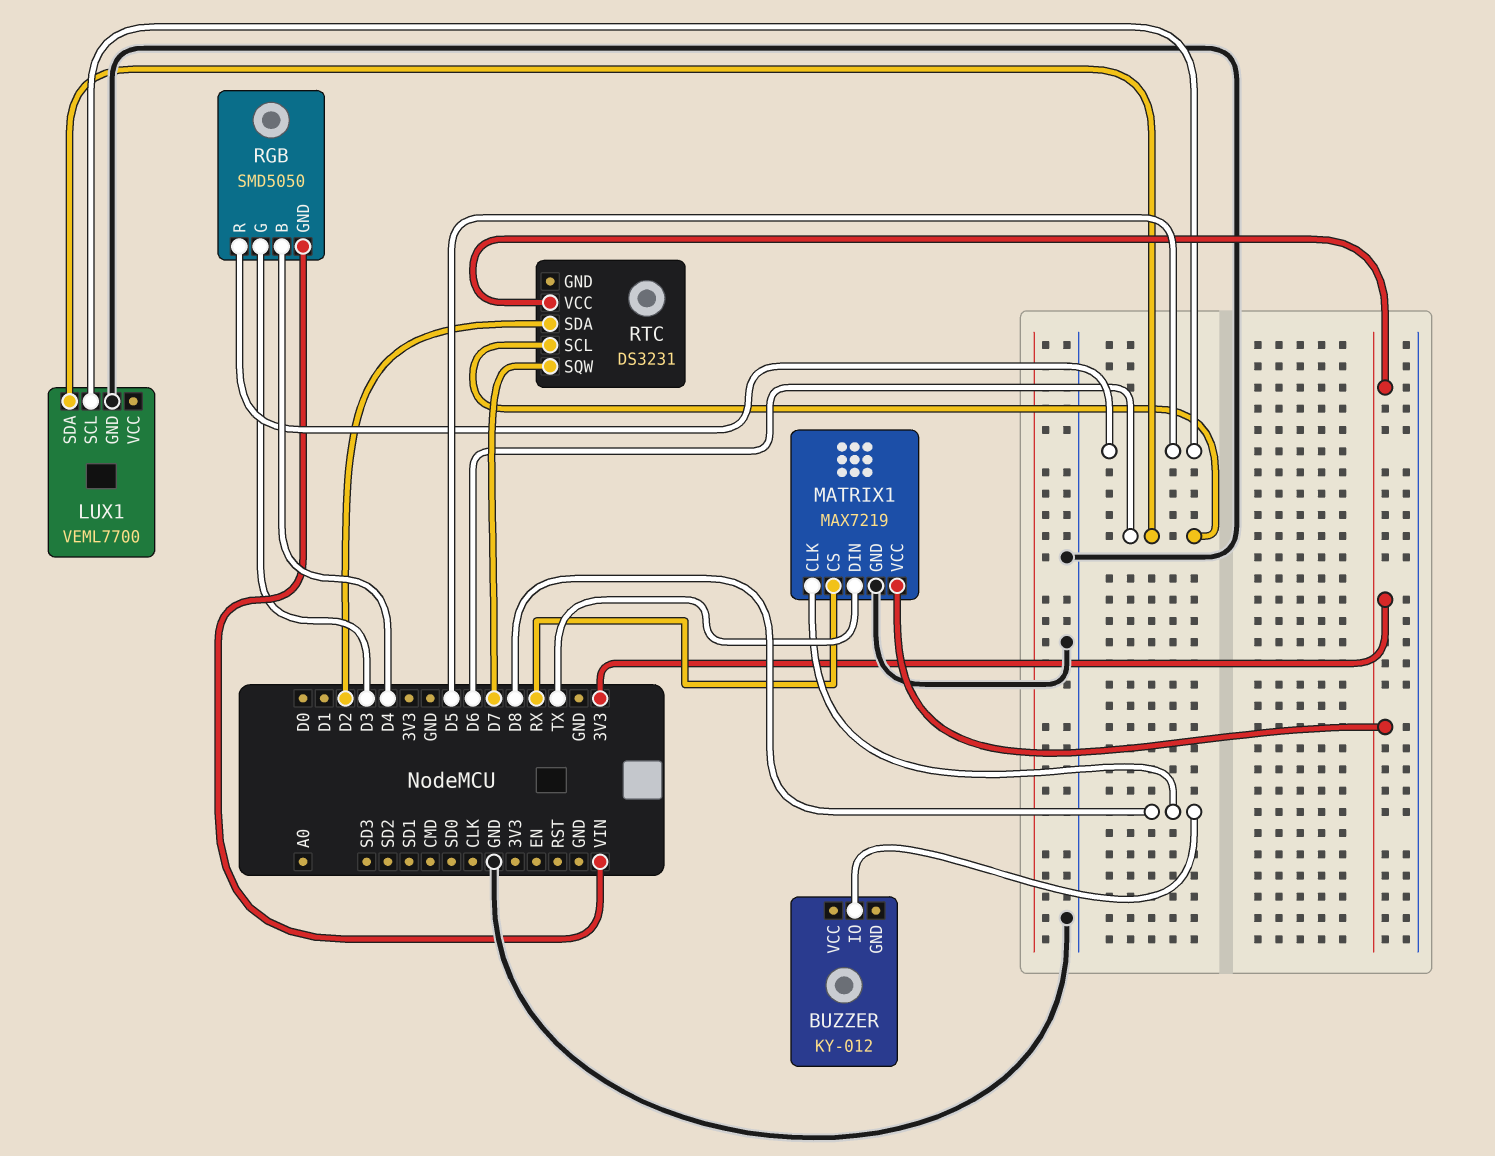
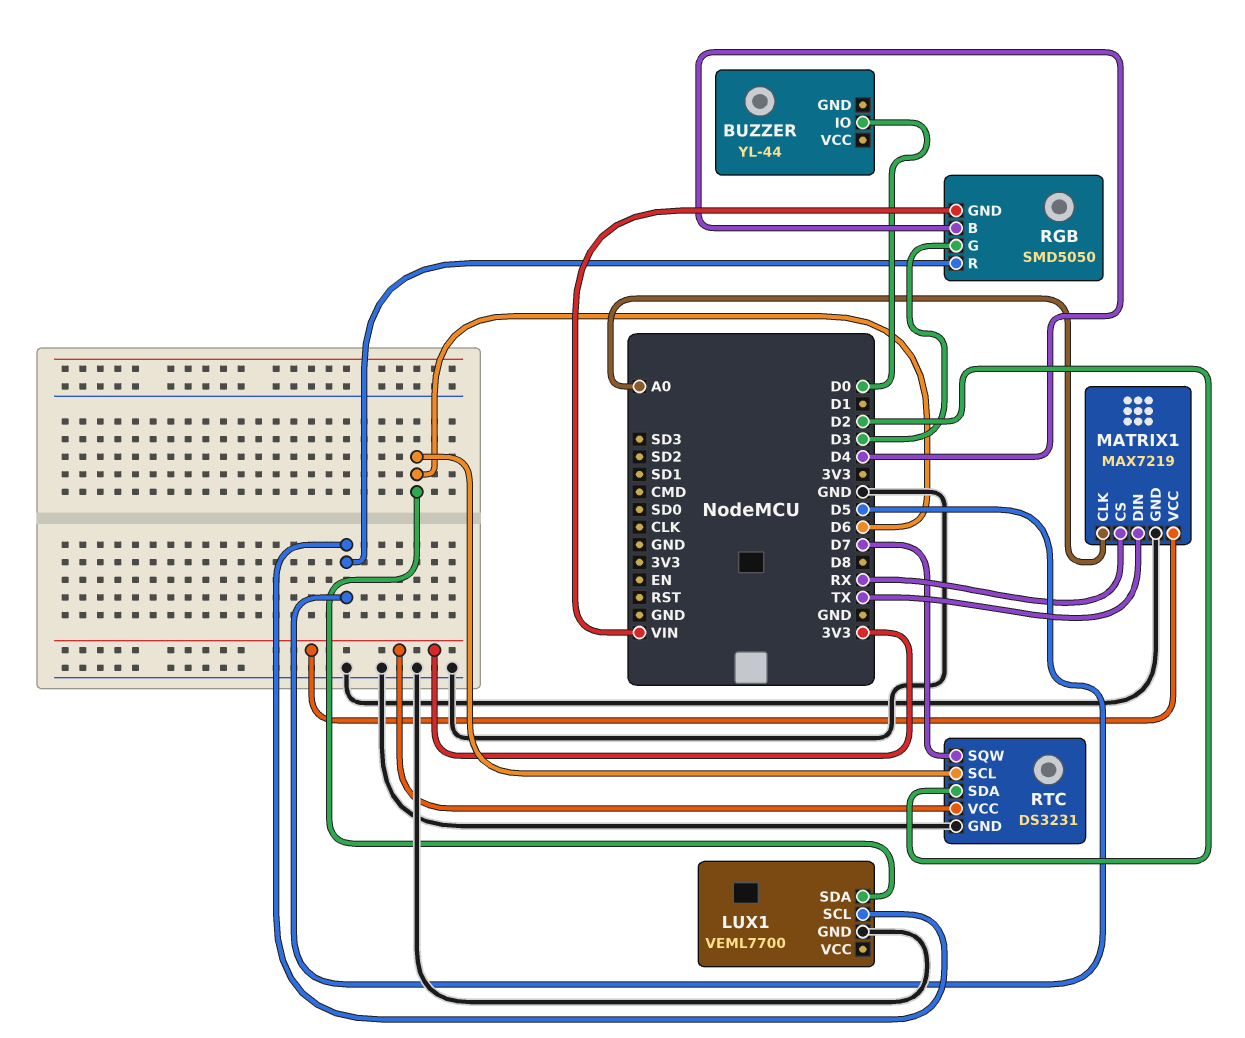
BUZZER: KY-012 -> YL-44
BUZZER pin IO: D8 -> D0
MATRIX1 pin CLK: D8 -> A0
RTC pin GND: none -> GND

